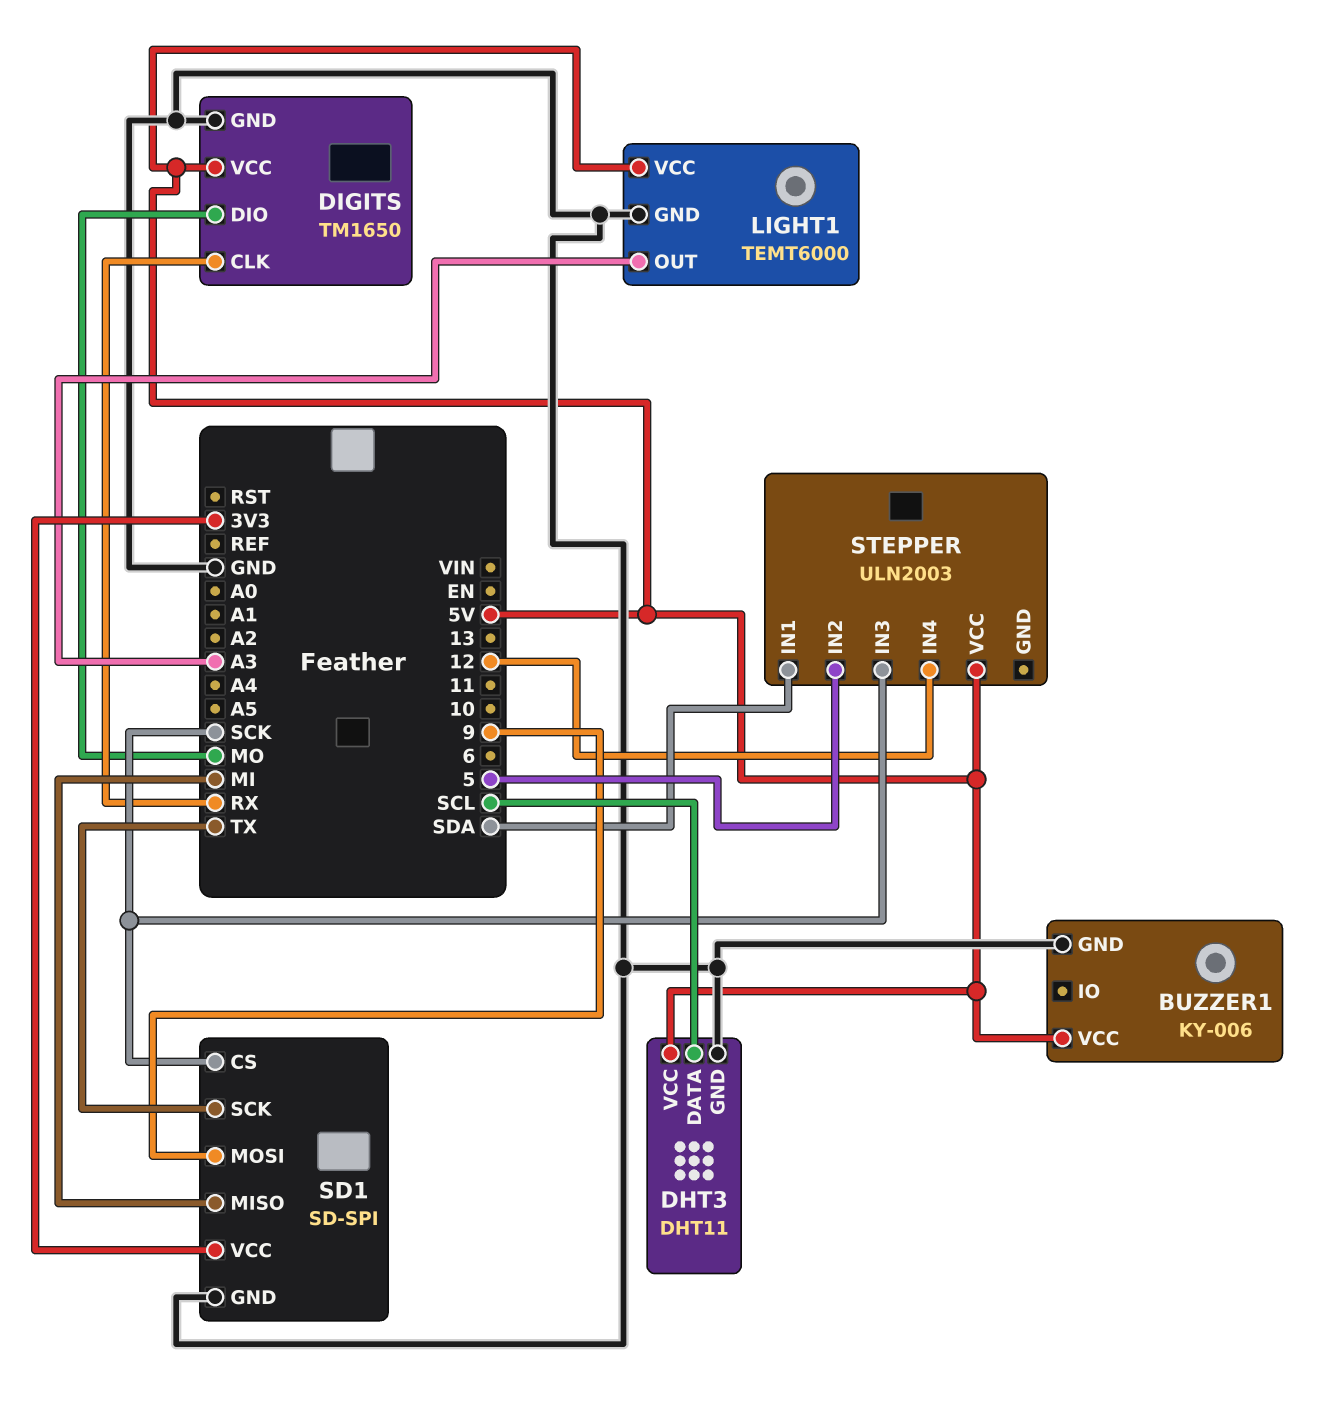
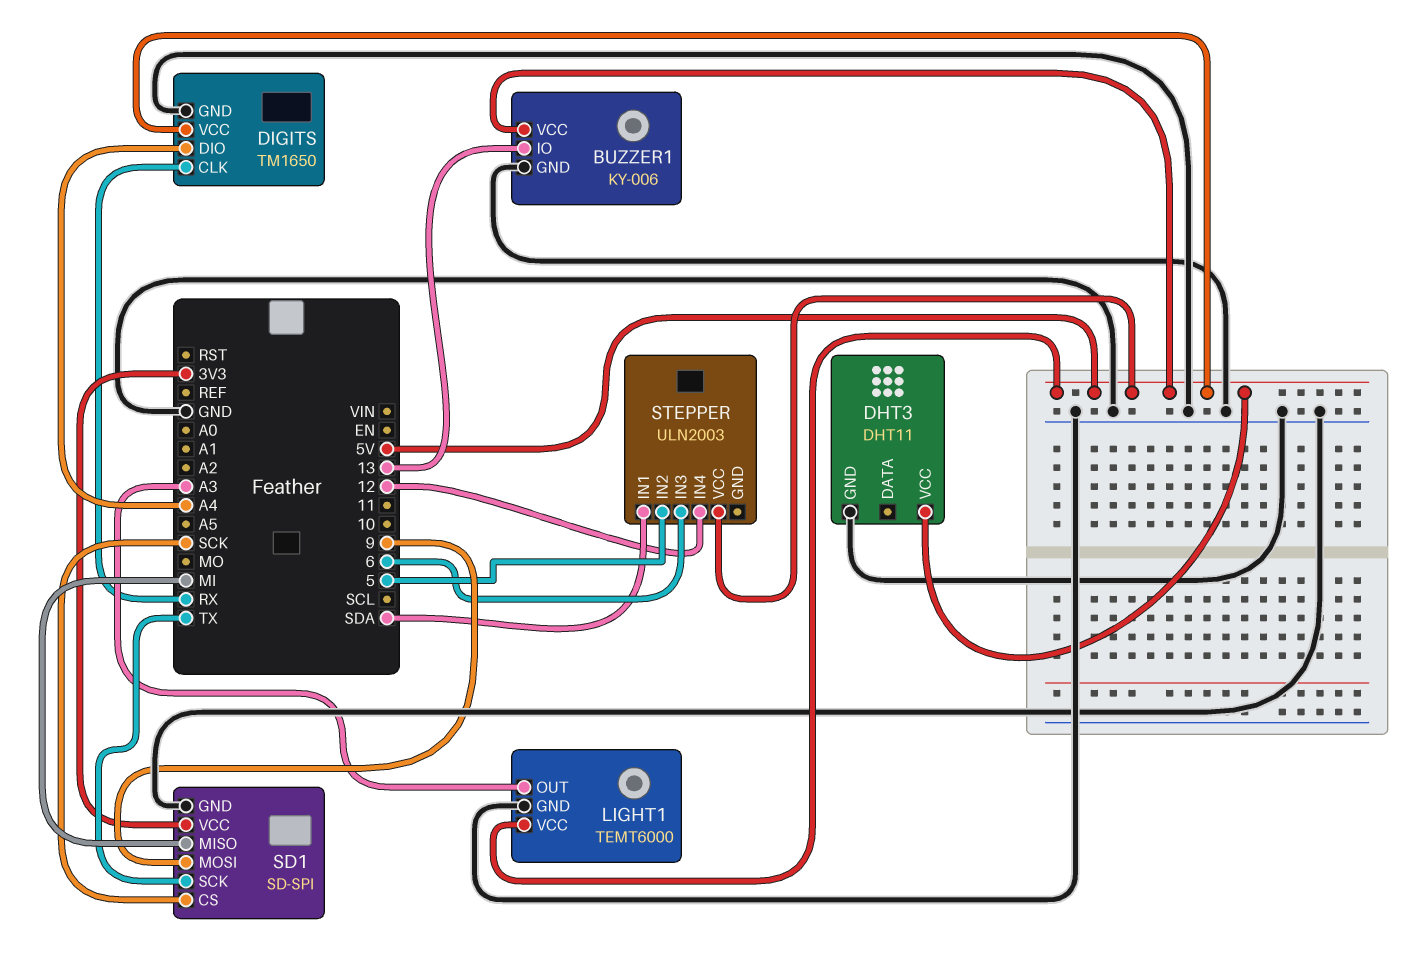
BUZZER1 pin IO: none -> 13
DHT3 pin DATA: SCL -> none
DIGITS pin DIO: MO -> A4
STEPPER pin IN3: SCK -> 6

